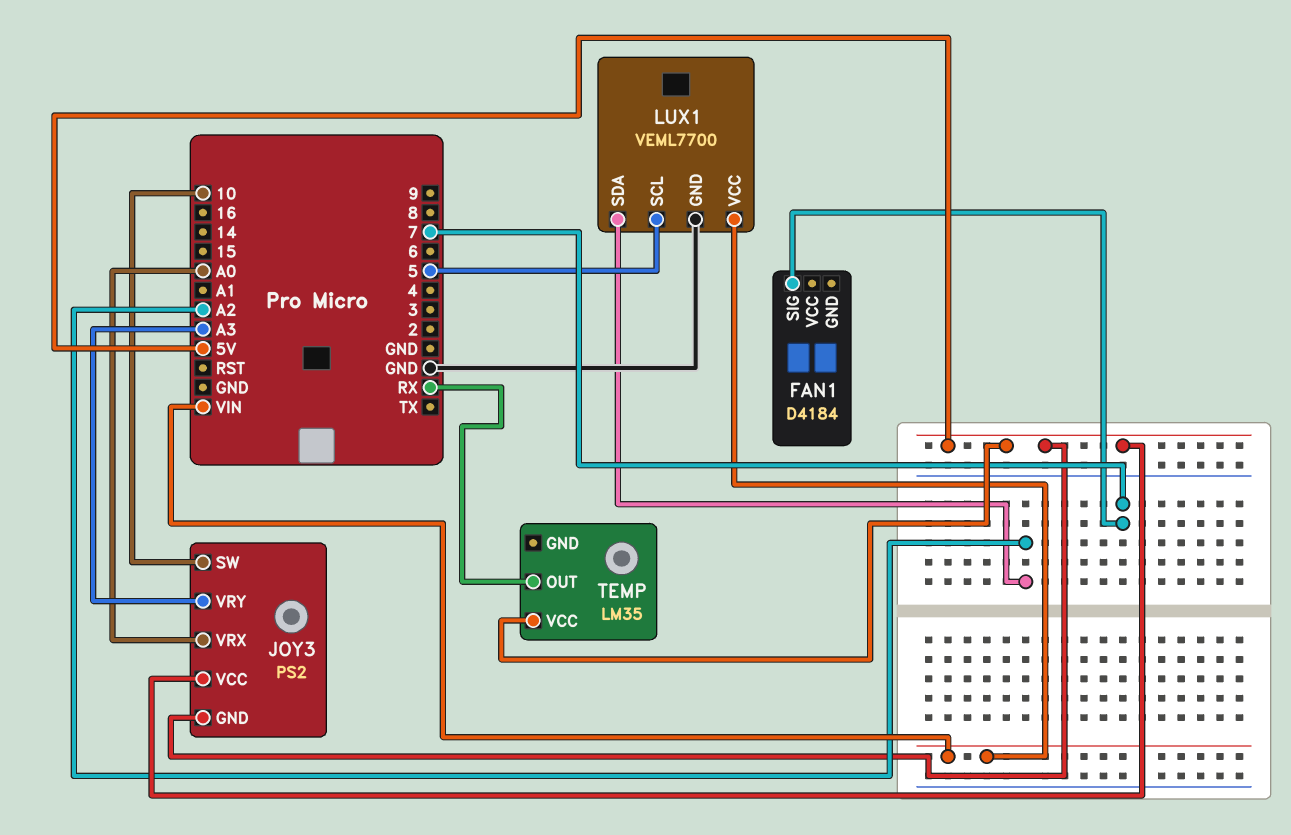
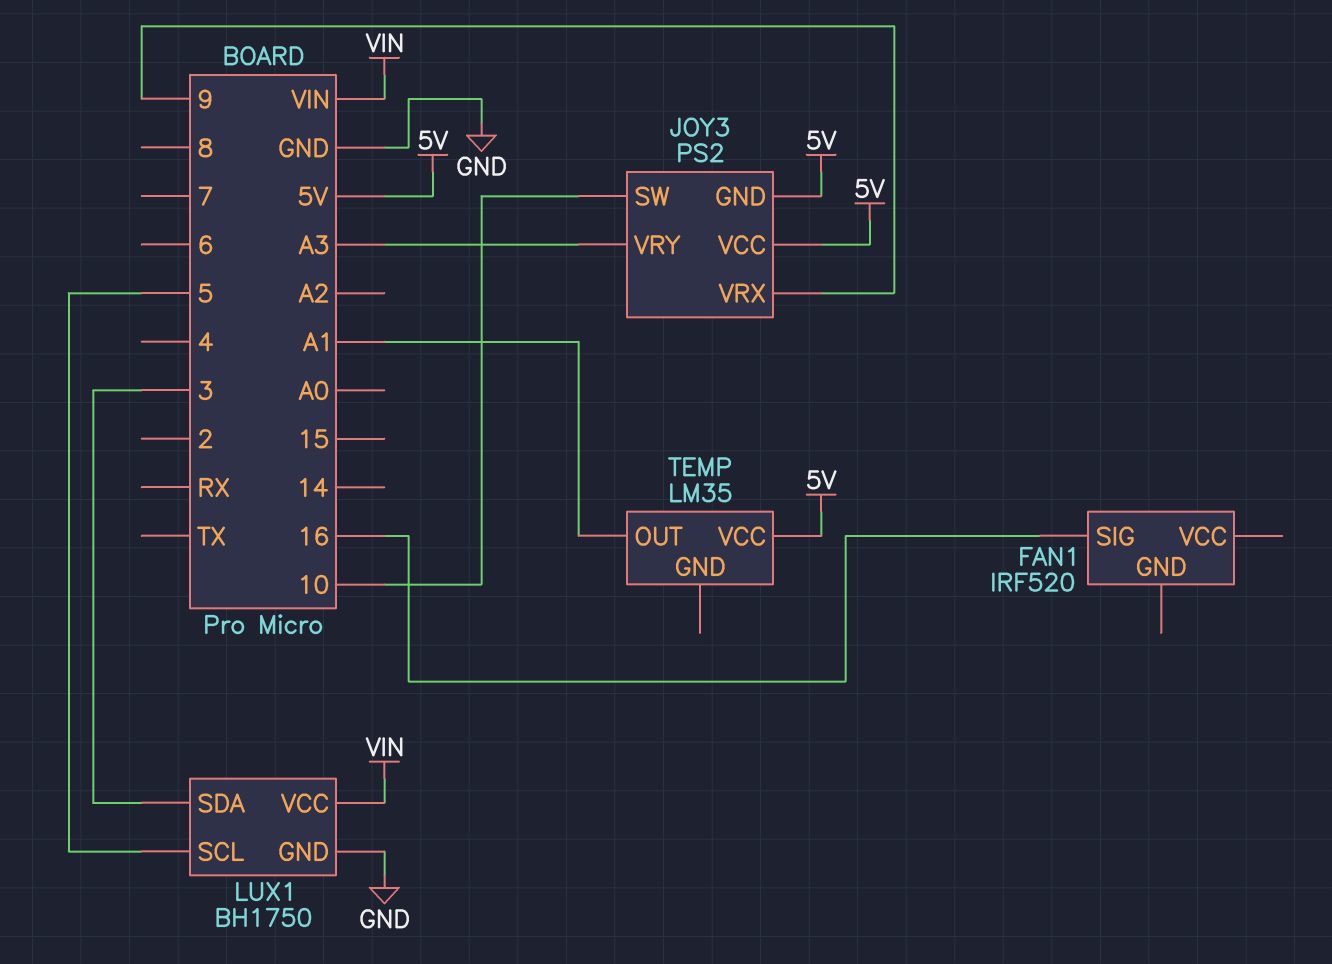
FAN1: D4184 -> IRF520
FAN1 pin SIG: 7 -> 16
JOY3 pin VRX: A0 -> 9
LUX1: VEML7700 -> BH1750
LUX1 pin SDA: A2 -> 3
TEMP pin OUT: RX -> A1

